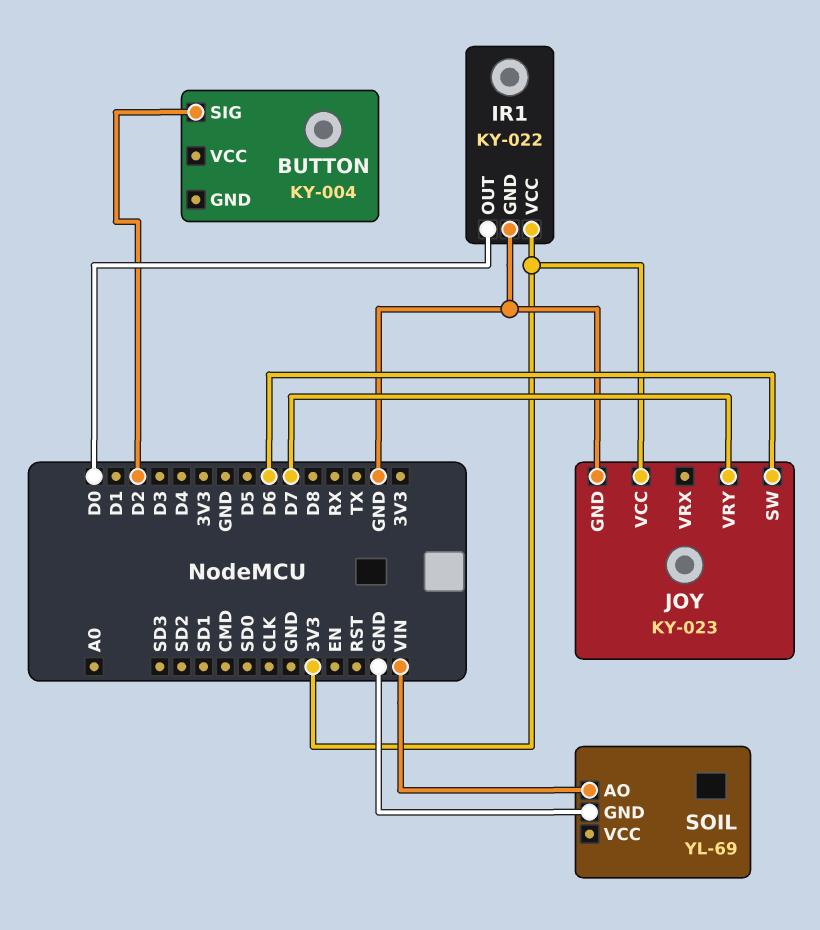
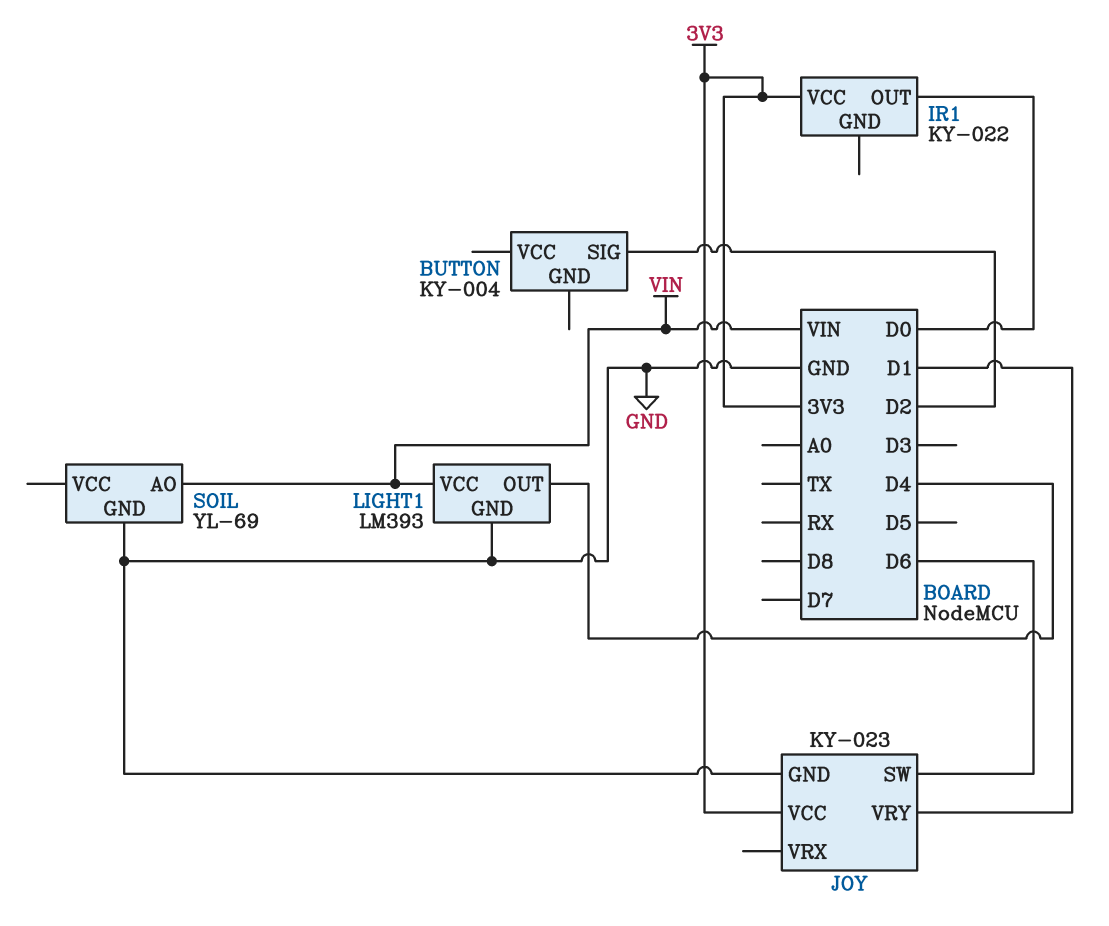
IR1 pin GND: GND -> none
JOY pin VRY: D7 -> D1
LIGHT1: none -> LM393
LIGHT1 pin GND: none -> GND
LIGHT1 pin OUT: none -> D4
LIGHT1 pin VCC: none -> VIN

